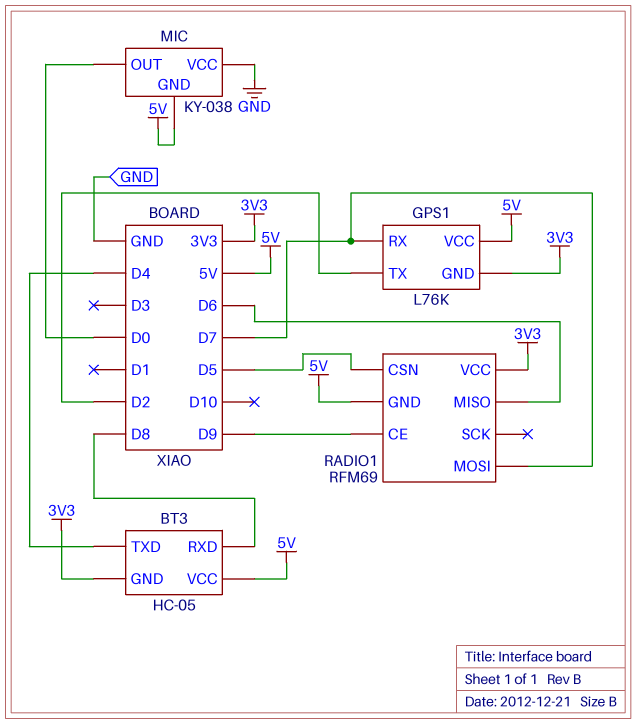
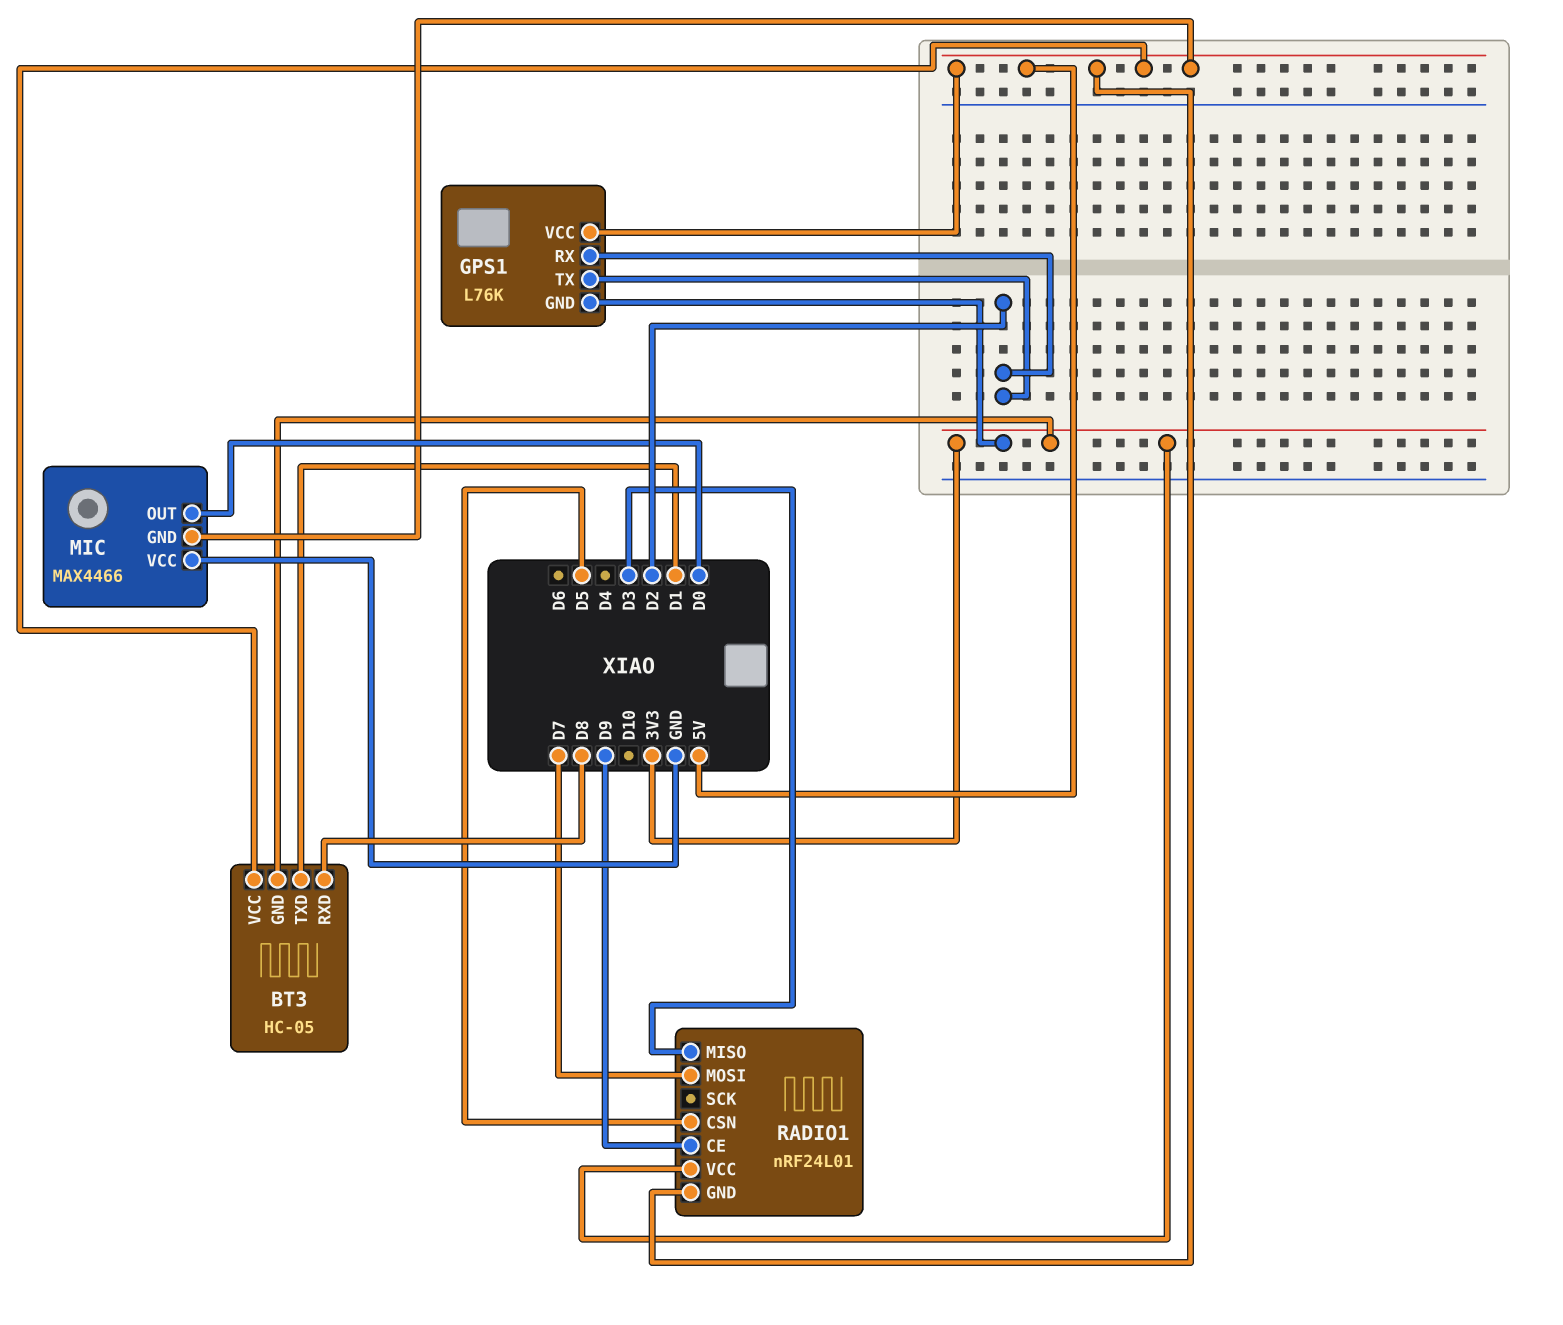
BT3 pin TXD: D4 -> D1
GPS1 pin RX: D7 -> D2
MIC: KY-038 -> MAX4466
RADIO1: RFM69 -> nRF24L01
RADIO1 pin MISO: D6 -> D3

